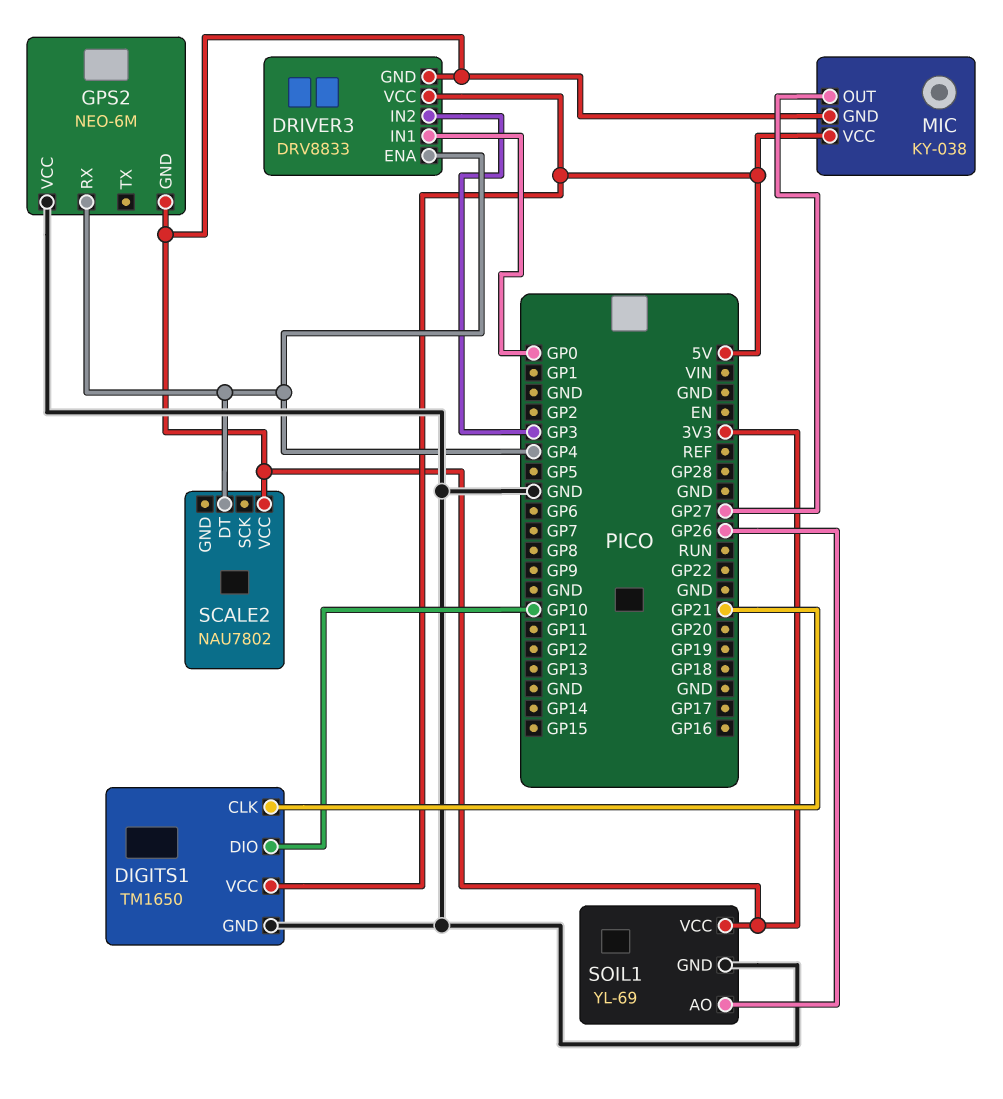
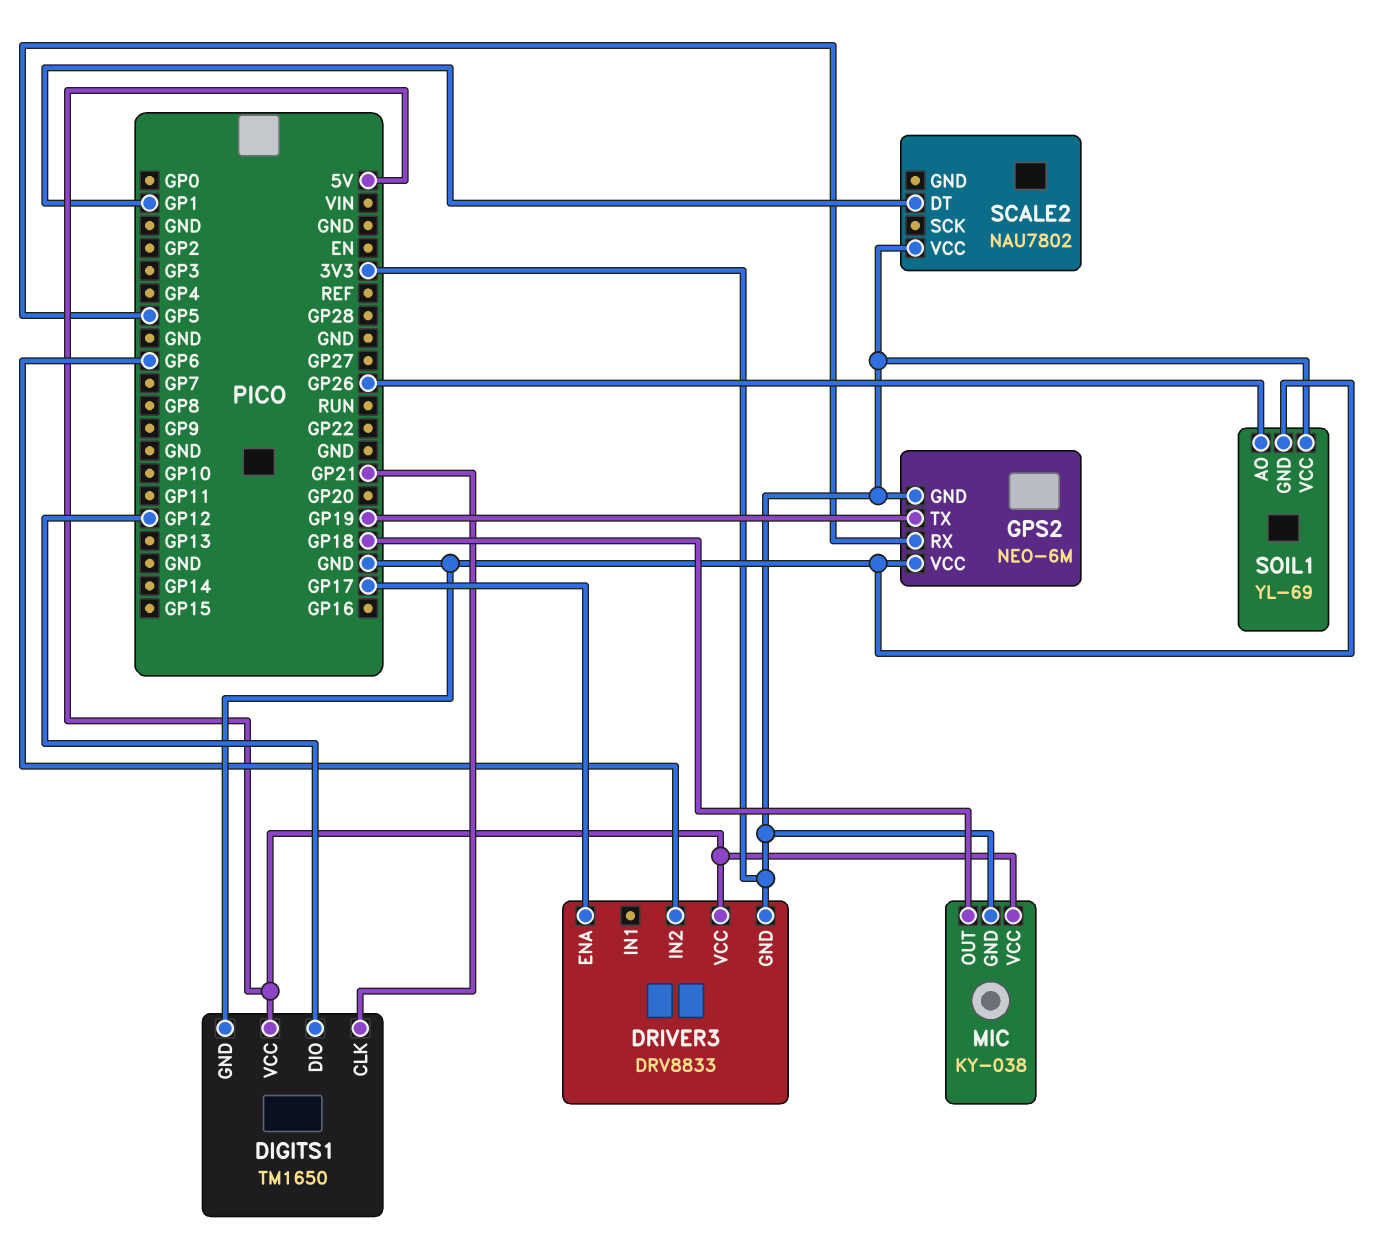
DIGITS1 pin DIO: GP10 -> GP12
DRIVER3 pin ENA: GP4 -> GP17
DRIVER3 pin IN1: GP0 -> none
DRIVER3 pin IN2: GP3 -> GP6
GPS2 pin RX: GP4 -> GP5
GPS2 pin TX: none -> GP19
MIC pin OUT: GP27 -> GP18
SCALE2 pin DT: GP4 -> GP1

